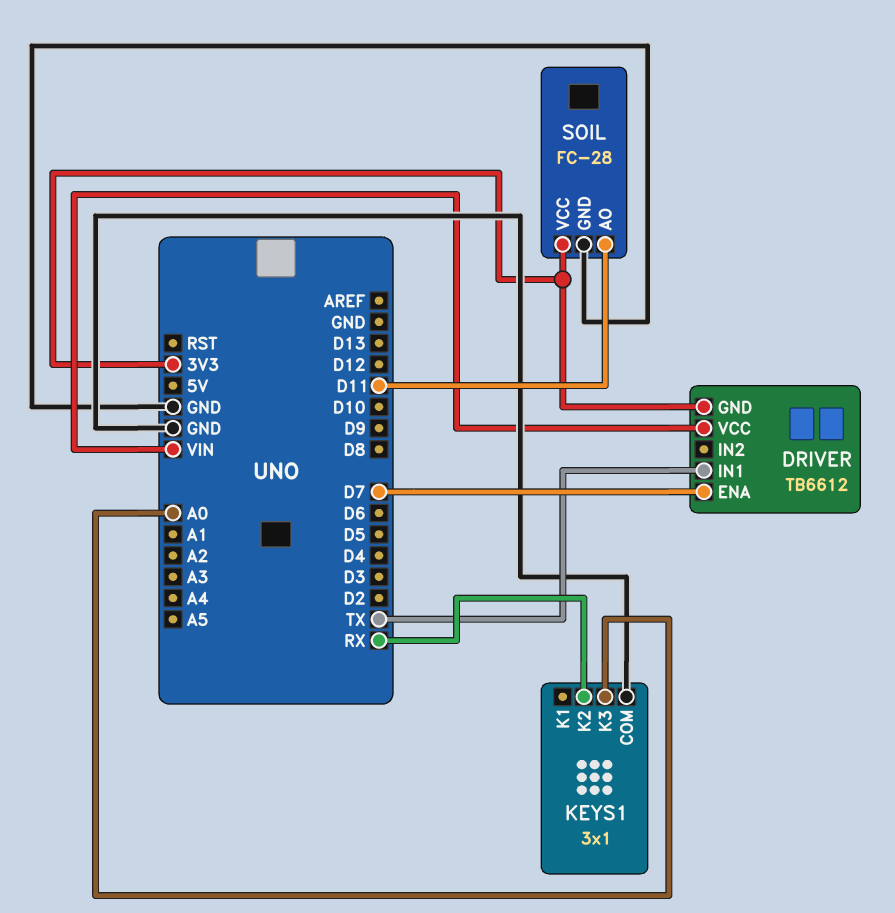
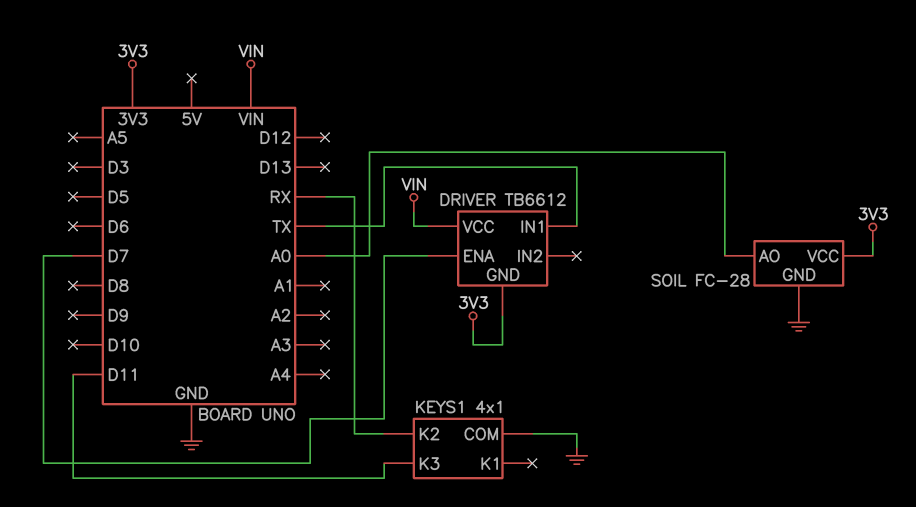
KEYS1: 3x1 -> 4x1
KEYS1 pin K3: A0 -> D11
SOIL pin AO: D11 -> A0

